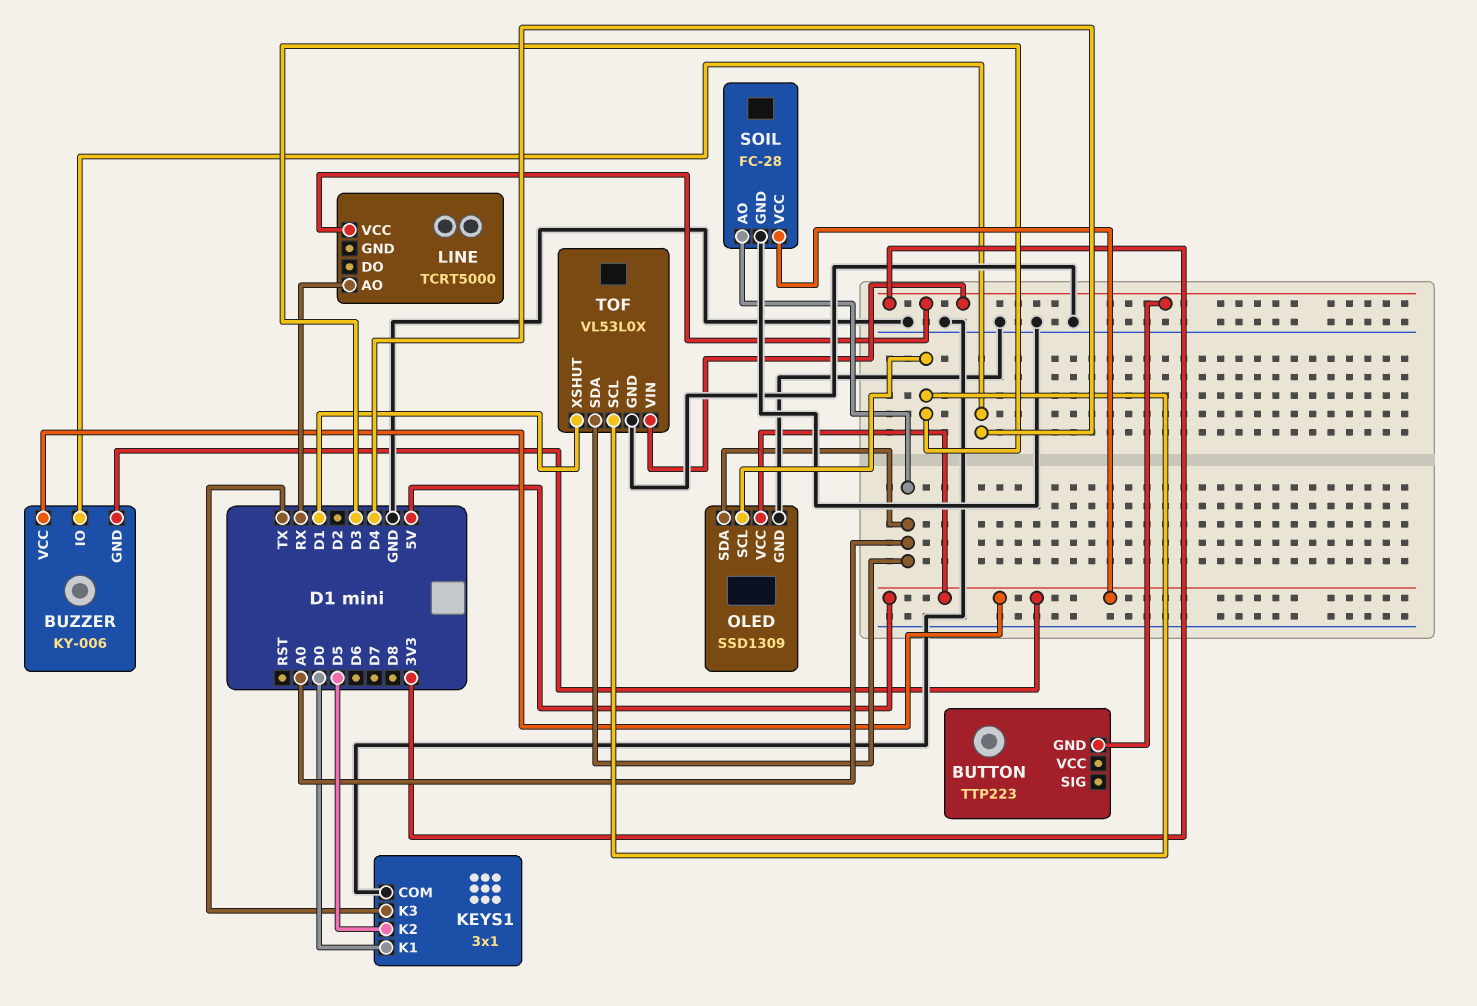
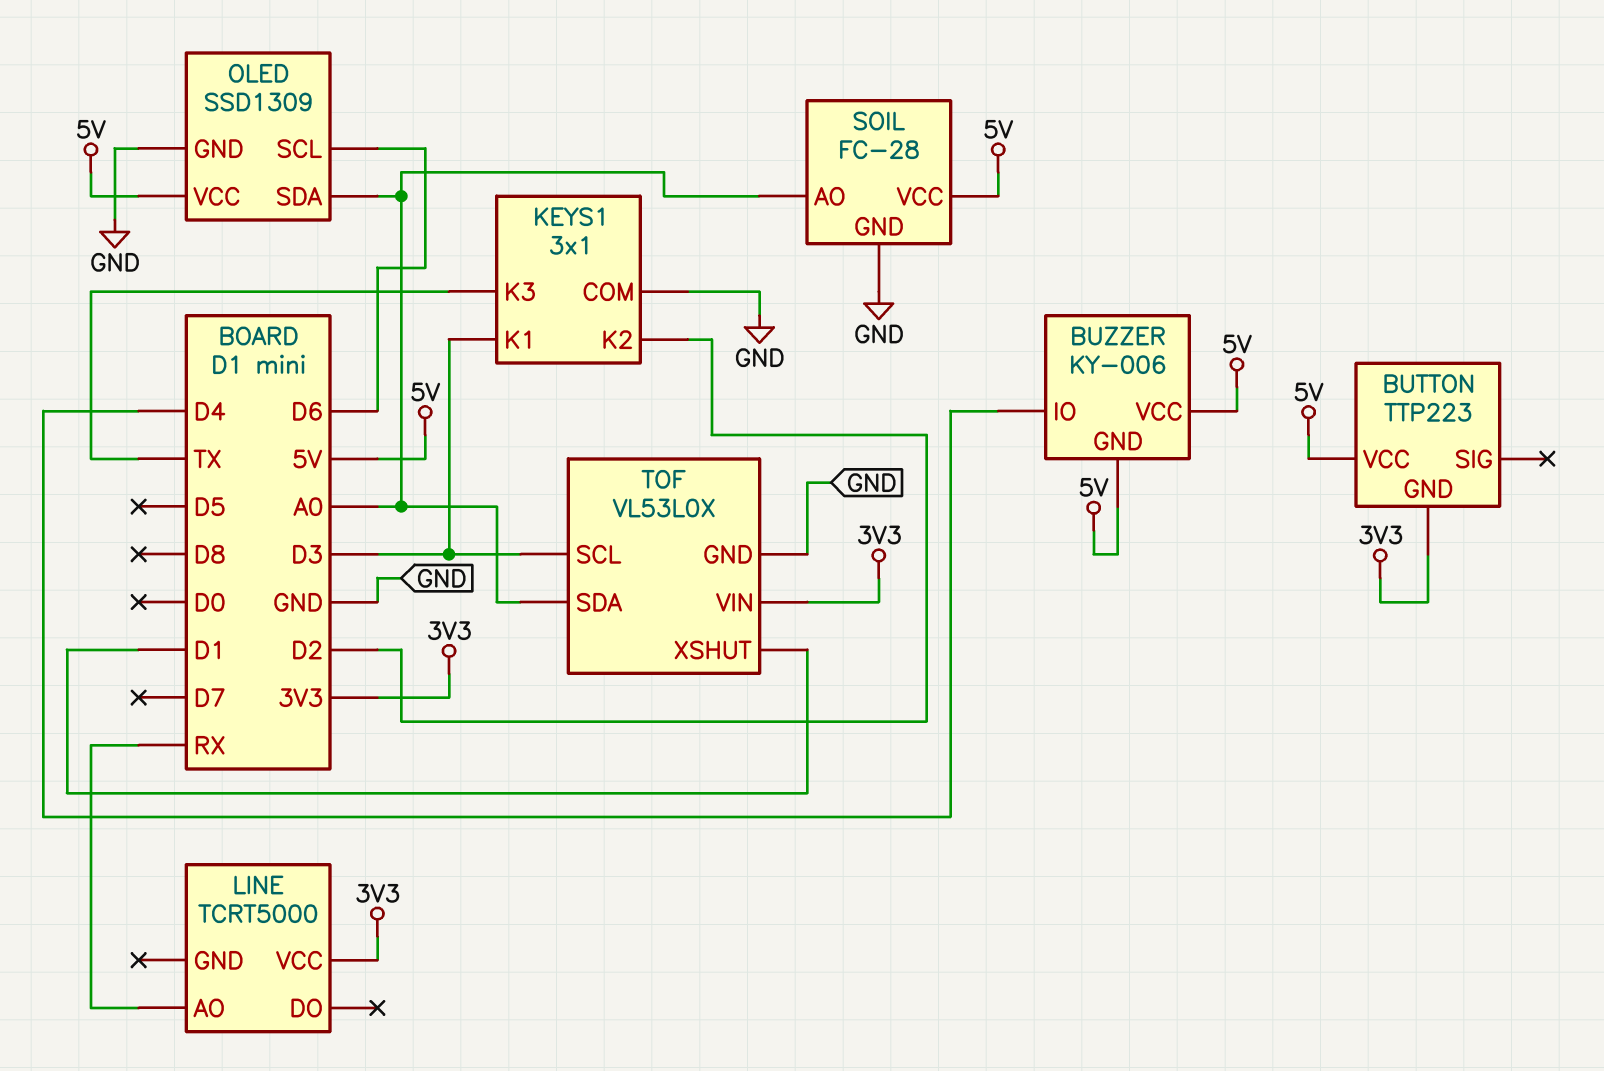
BUTTON pin VCC: none -> 5V
KEYS1 pin K1: D0 -> D3
KEYS1 pin K2: D5 -> D2
OLED pin SCL: D3 -> D6

